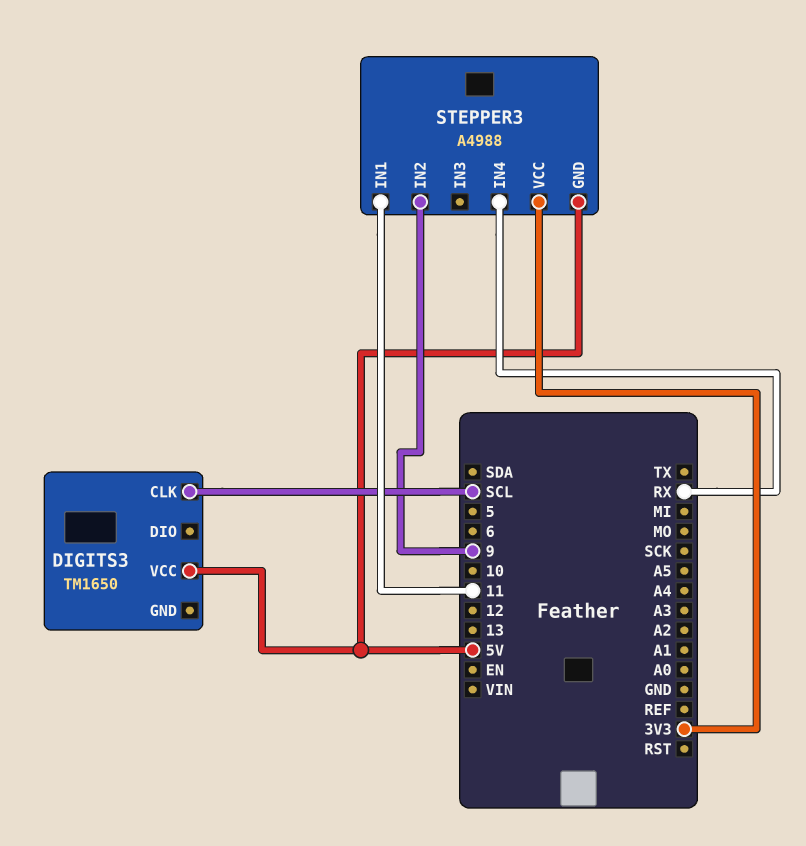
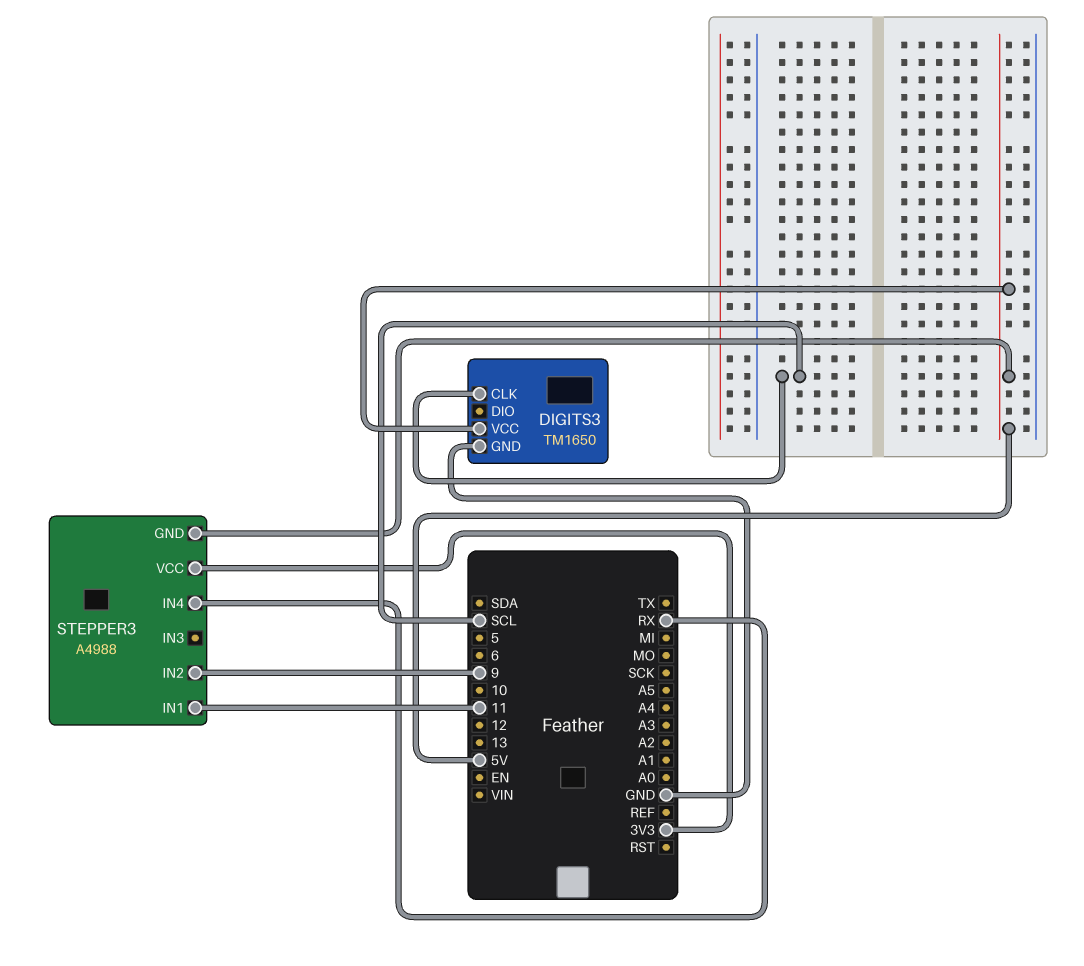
DIGITS3 pin GND: none -> GND

